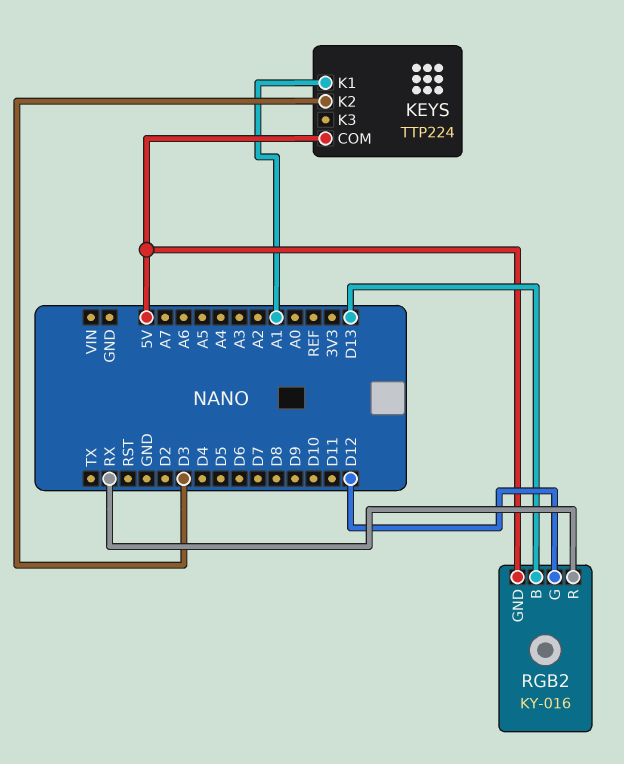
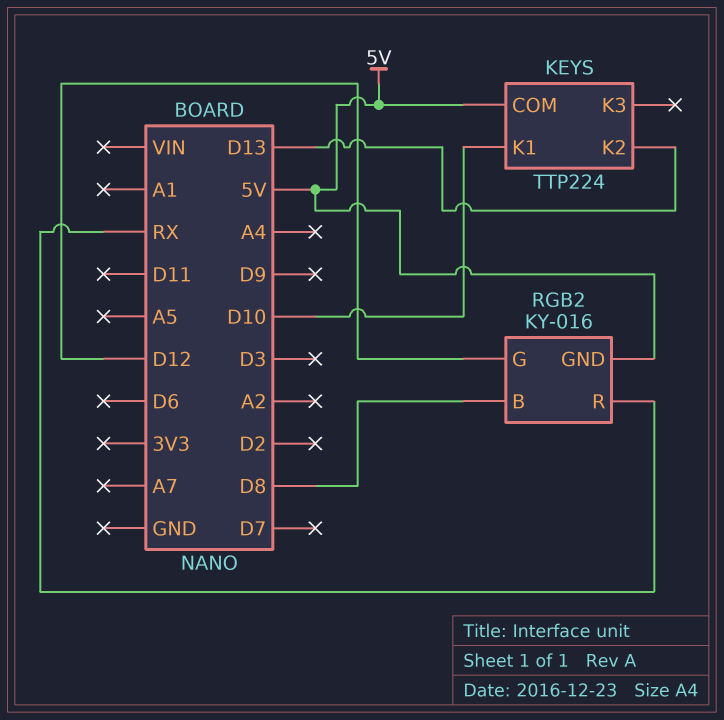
KEYS pin K1: A1 -> D10
KEYS pin K2: D3 -> D13
RGB2 pin B: D13 -> D8

